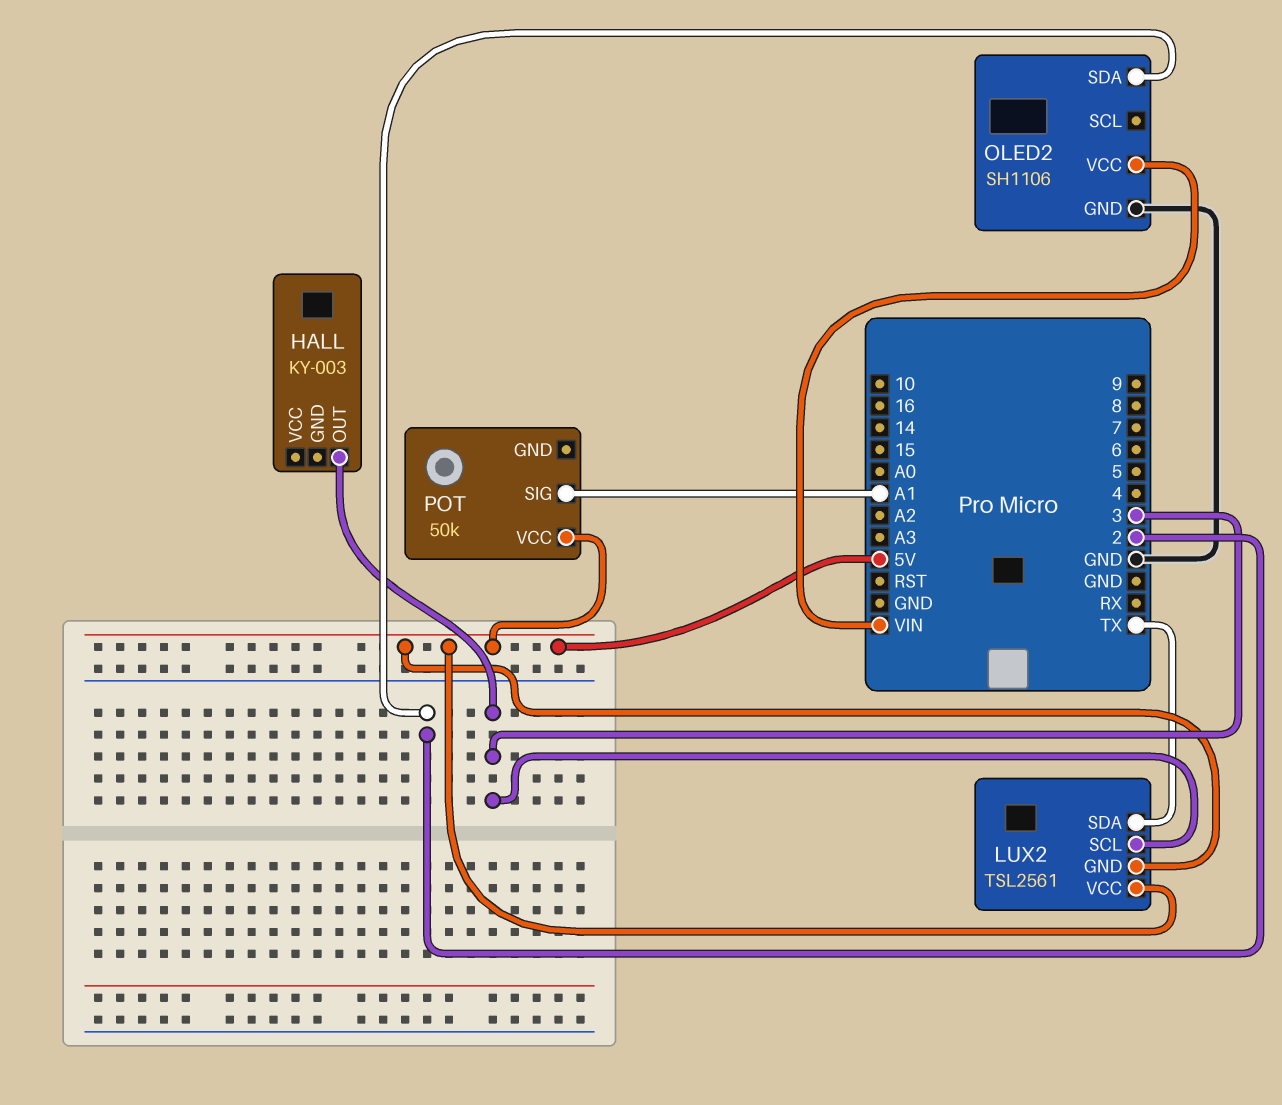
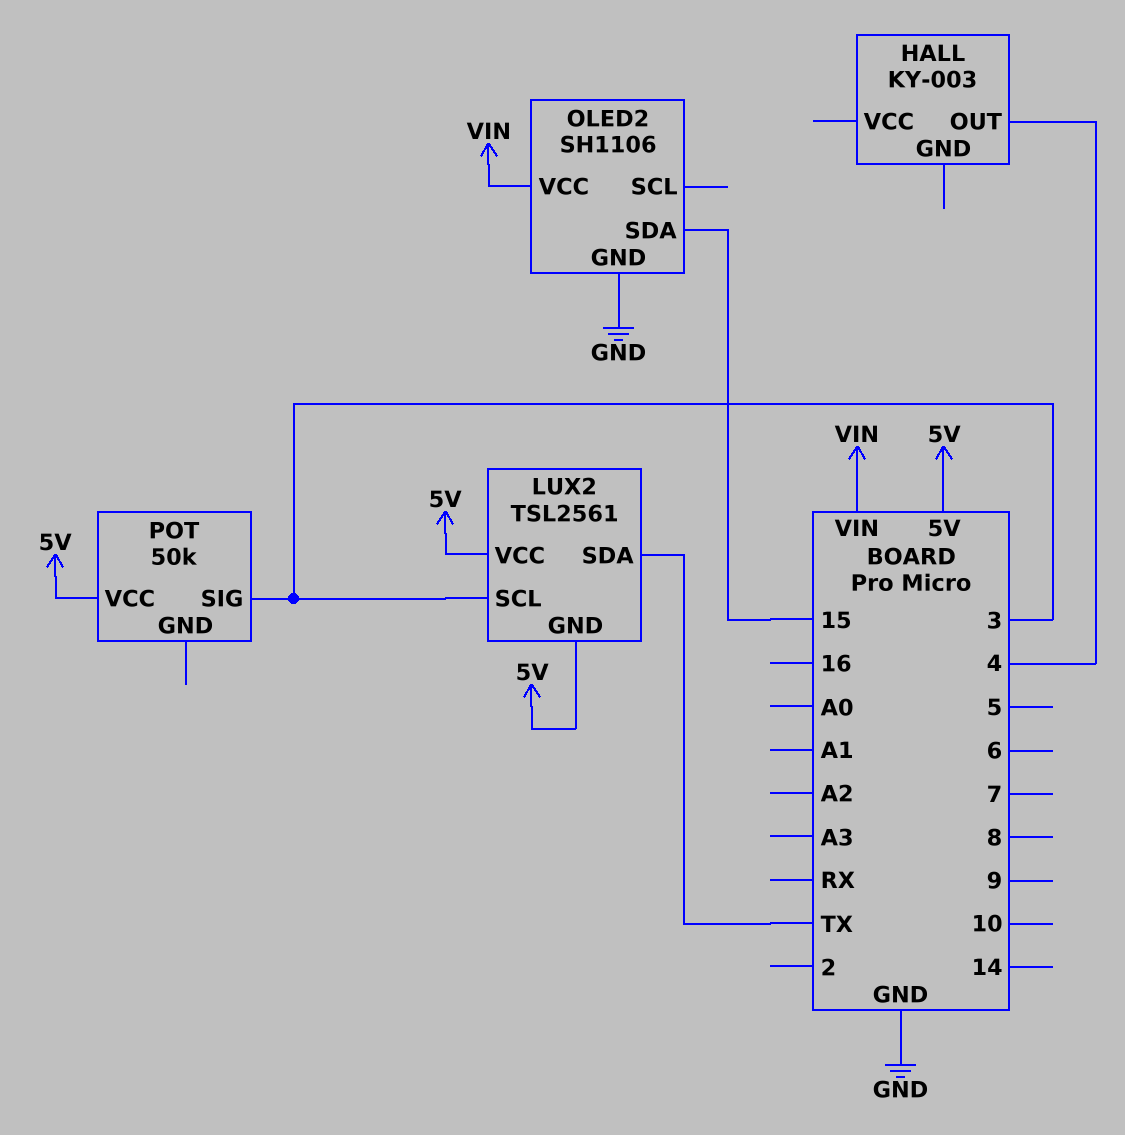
HALL pin OUT: 3 -> 4
OLED2 pin SDA: 2 -> 15
POT pin SIG: A1 -> 3

